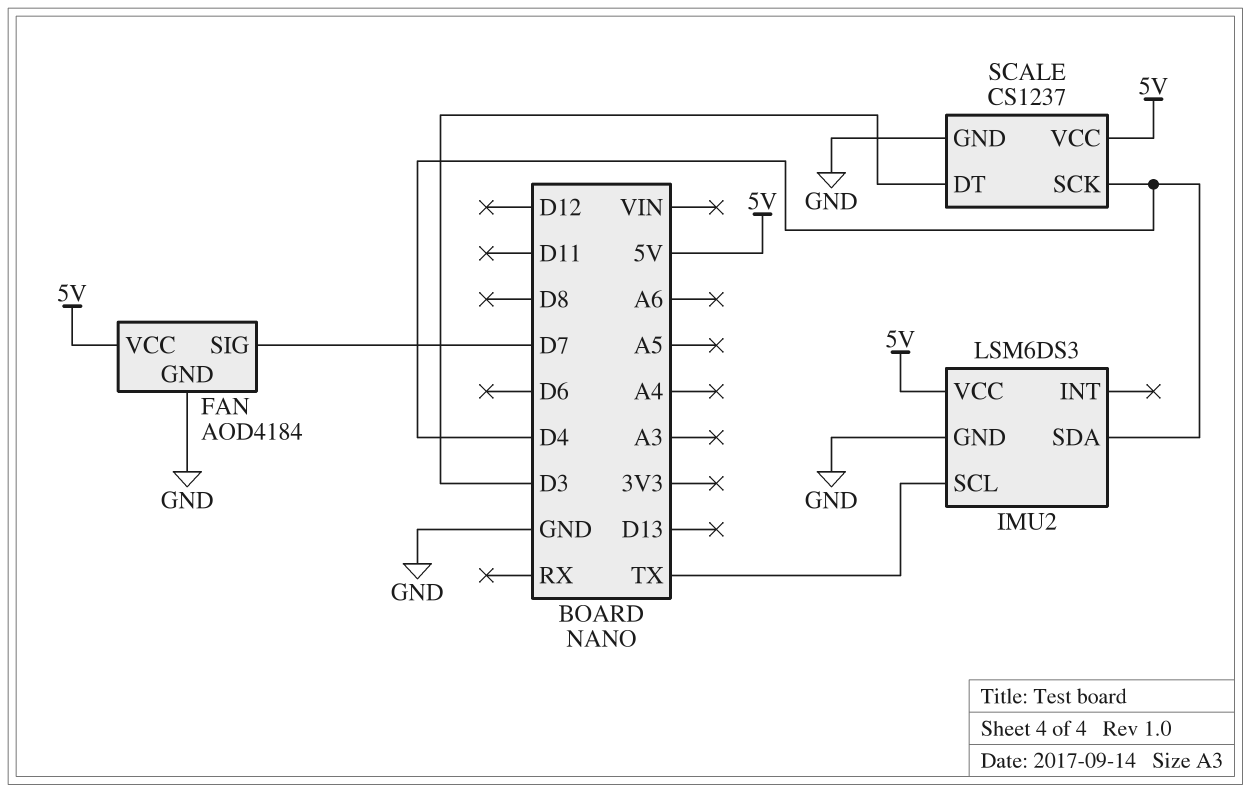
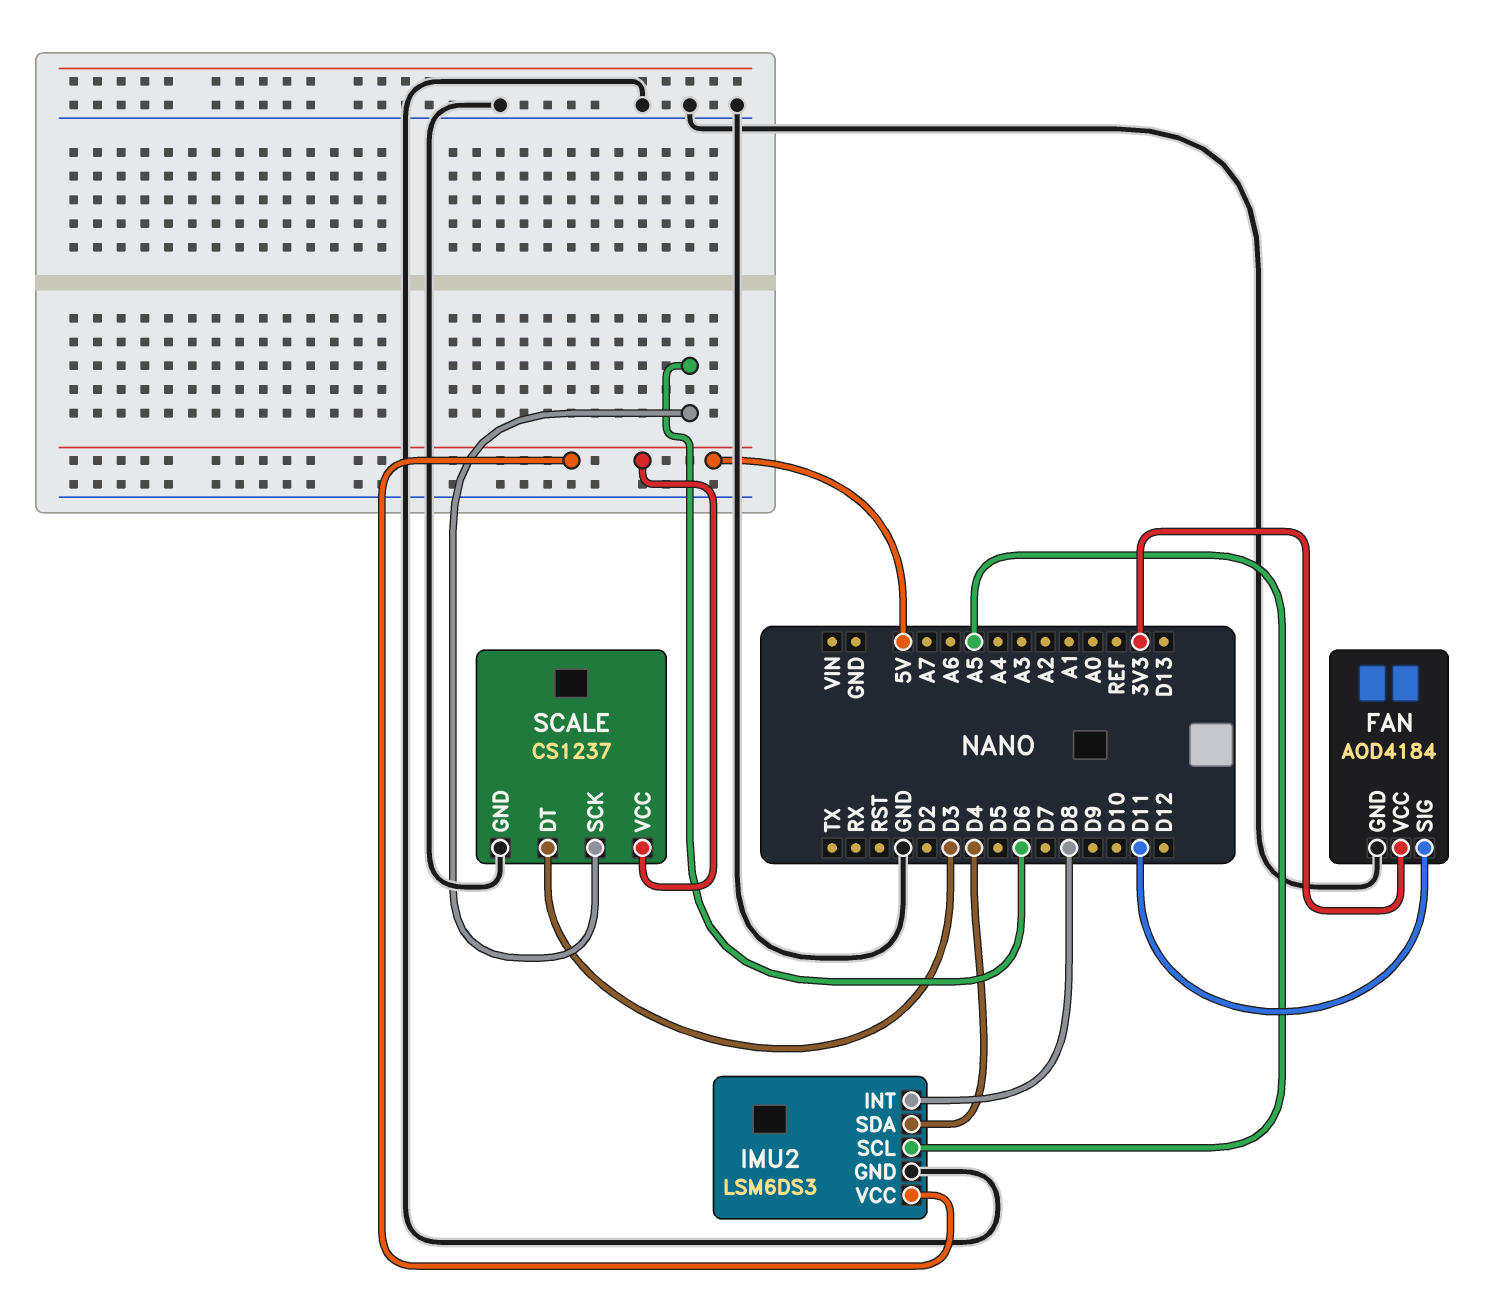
FAN pin SIG: D7 -> D11
FAN pin VCC: 5V -> 3V3
IMU2 pin INT: none -> D8
IMU2 pin SCL: TX -> A5
SCALE pin SCK: D4 -> D6

